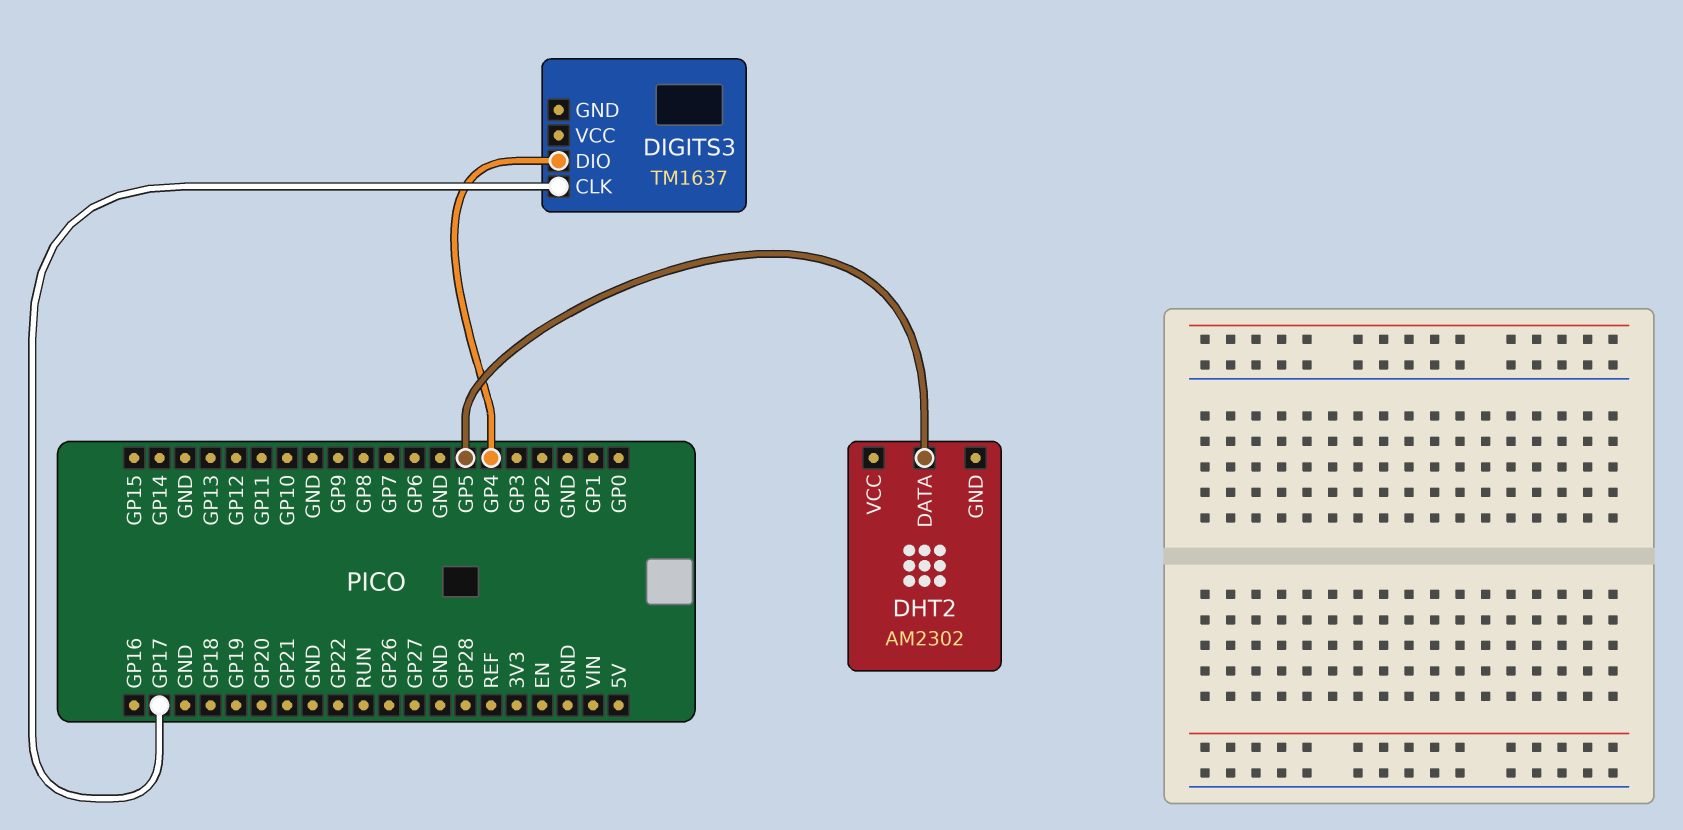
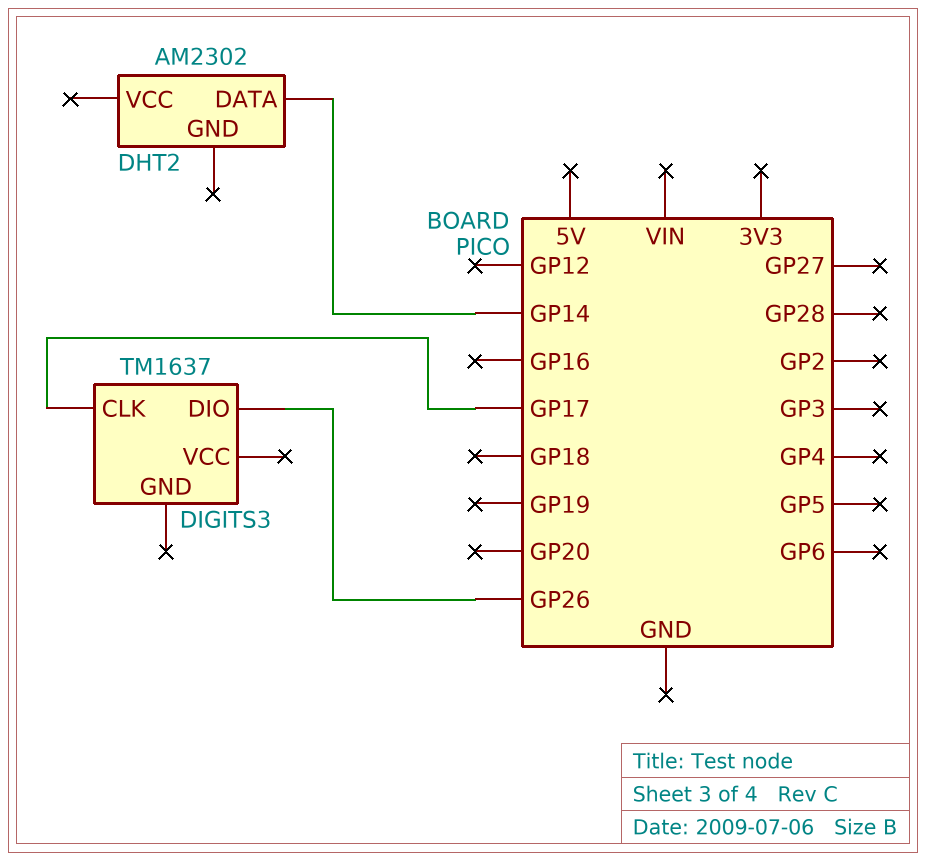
DHT2 pin DATA: GP5 -> GP14
DIGITS3 pin DIO: GP4 -> GP26

